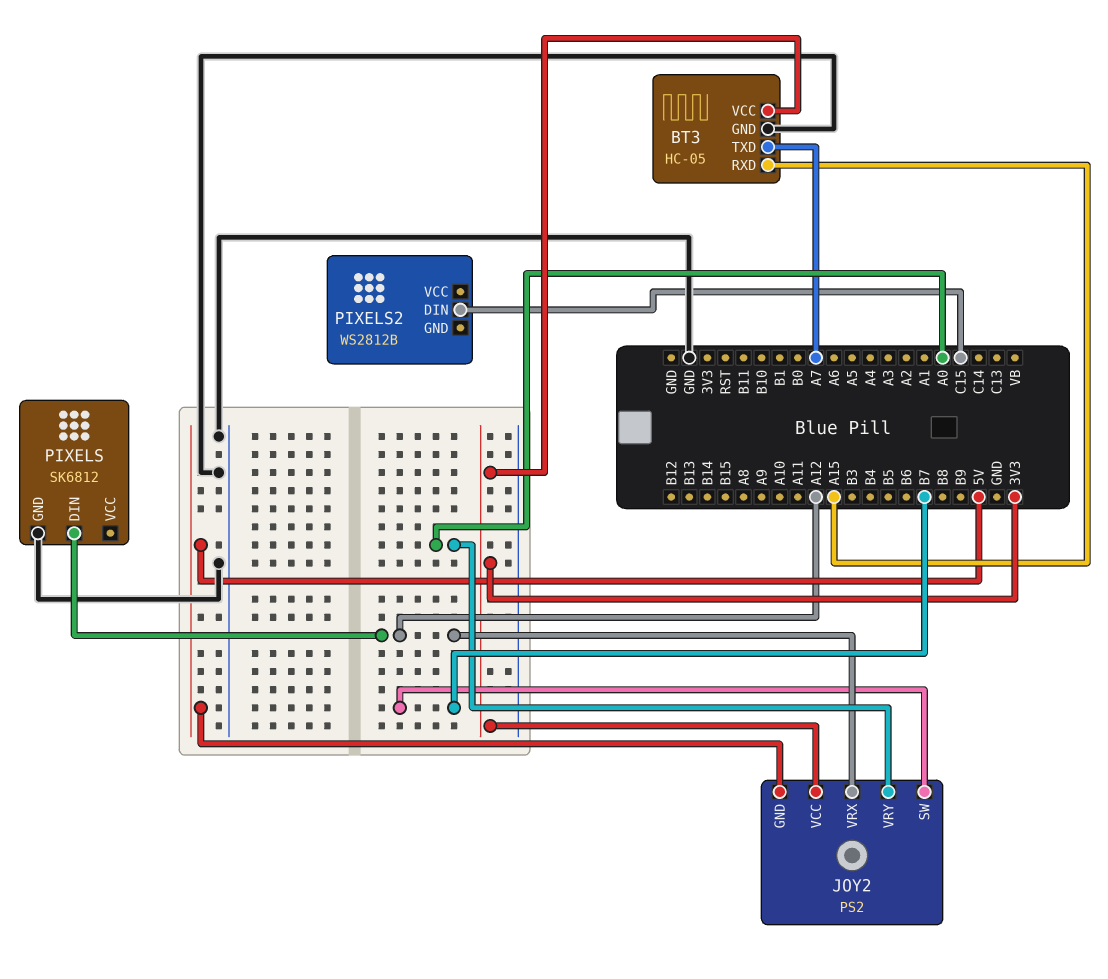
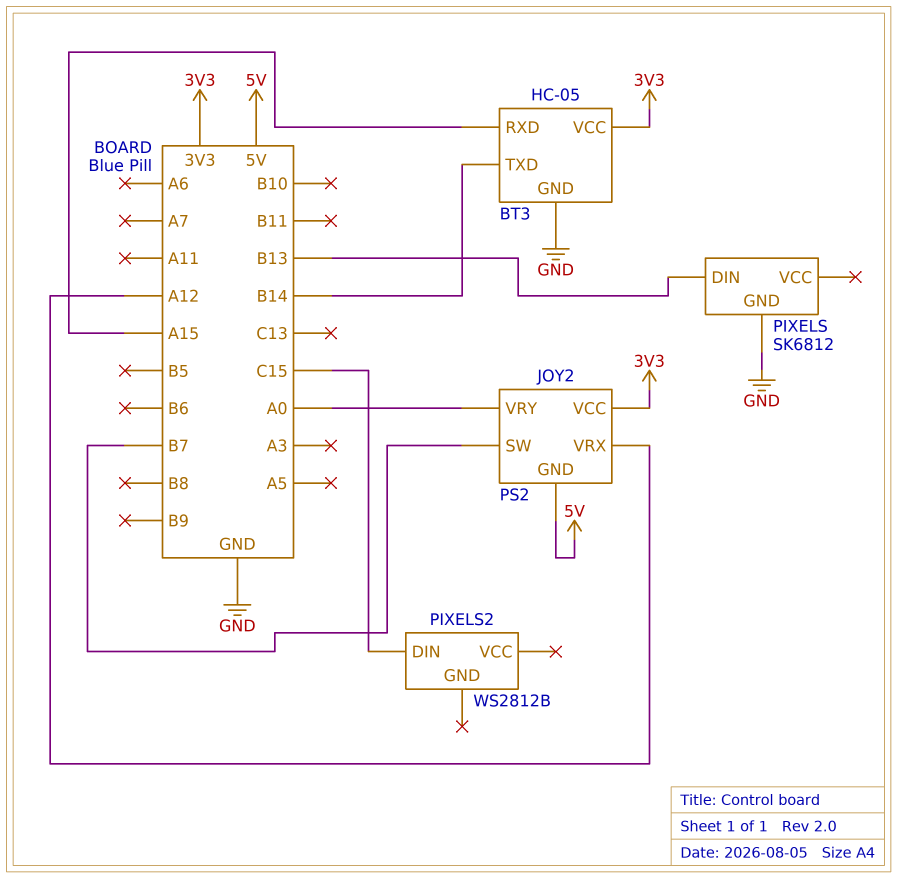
BT3 pin TXD: A7 -> B14
PIXELS pin DIN: A12 -> B13

